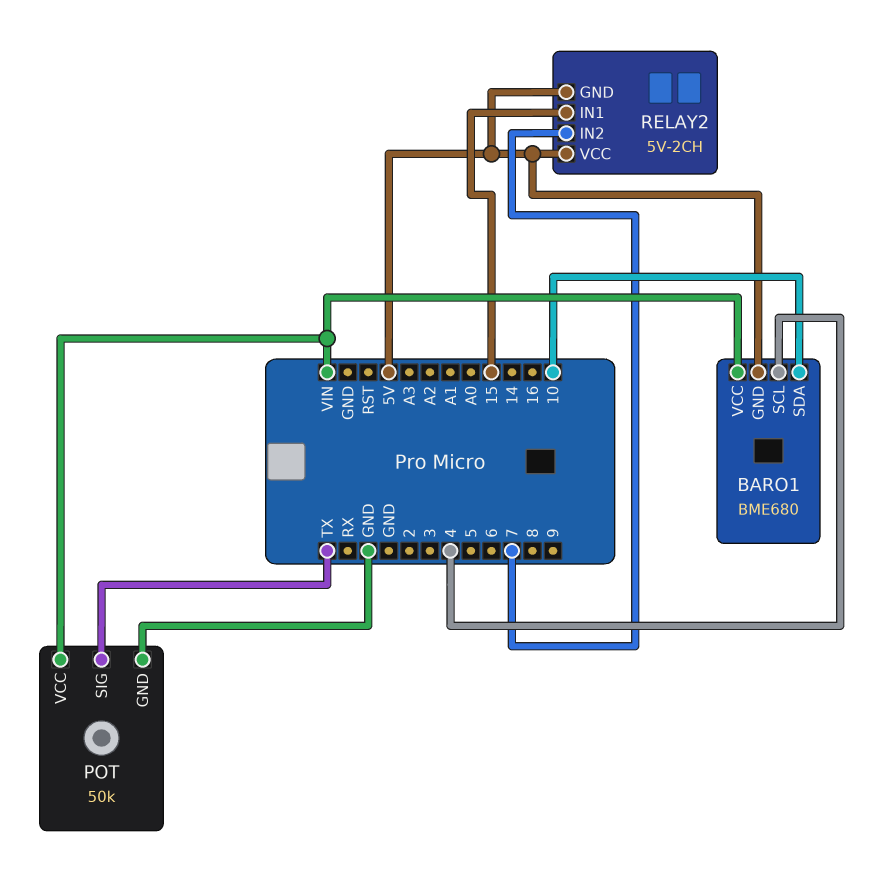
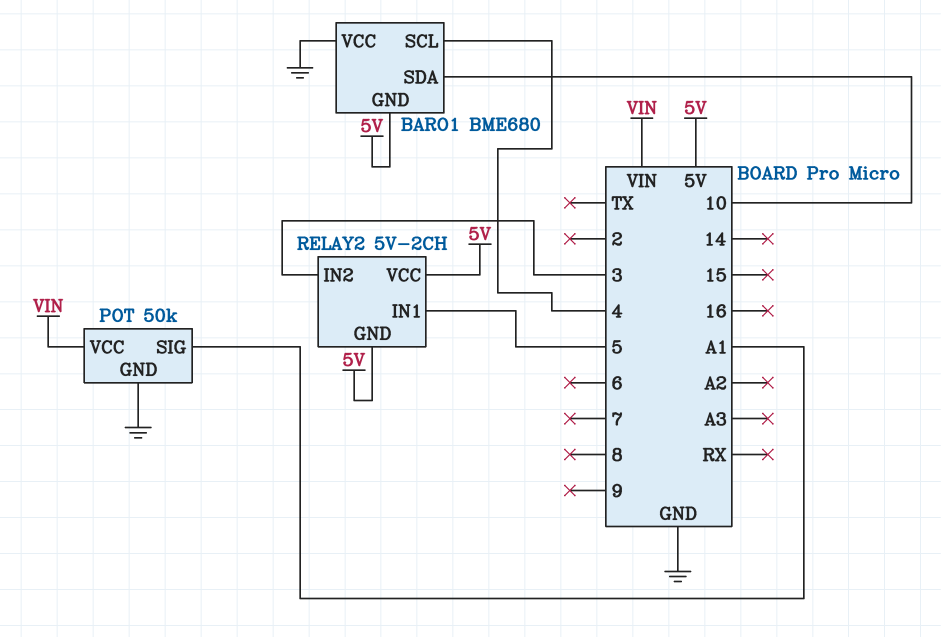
BARO1 pin VCC: VIN -> GND
POT pin SIG: TX -> A1
RELAY2 pin IN1: 15 -> 5
RELAY2 pin IN2: 7 -> 3

